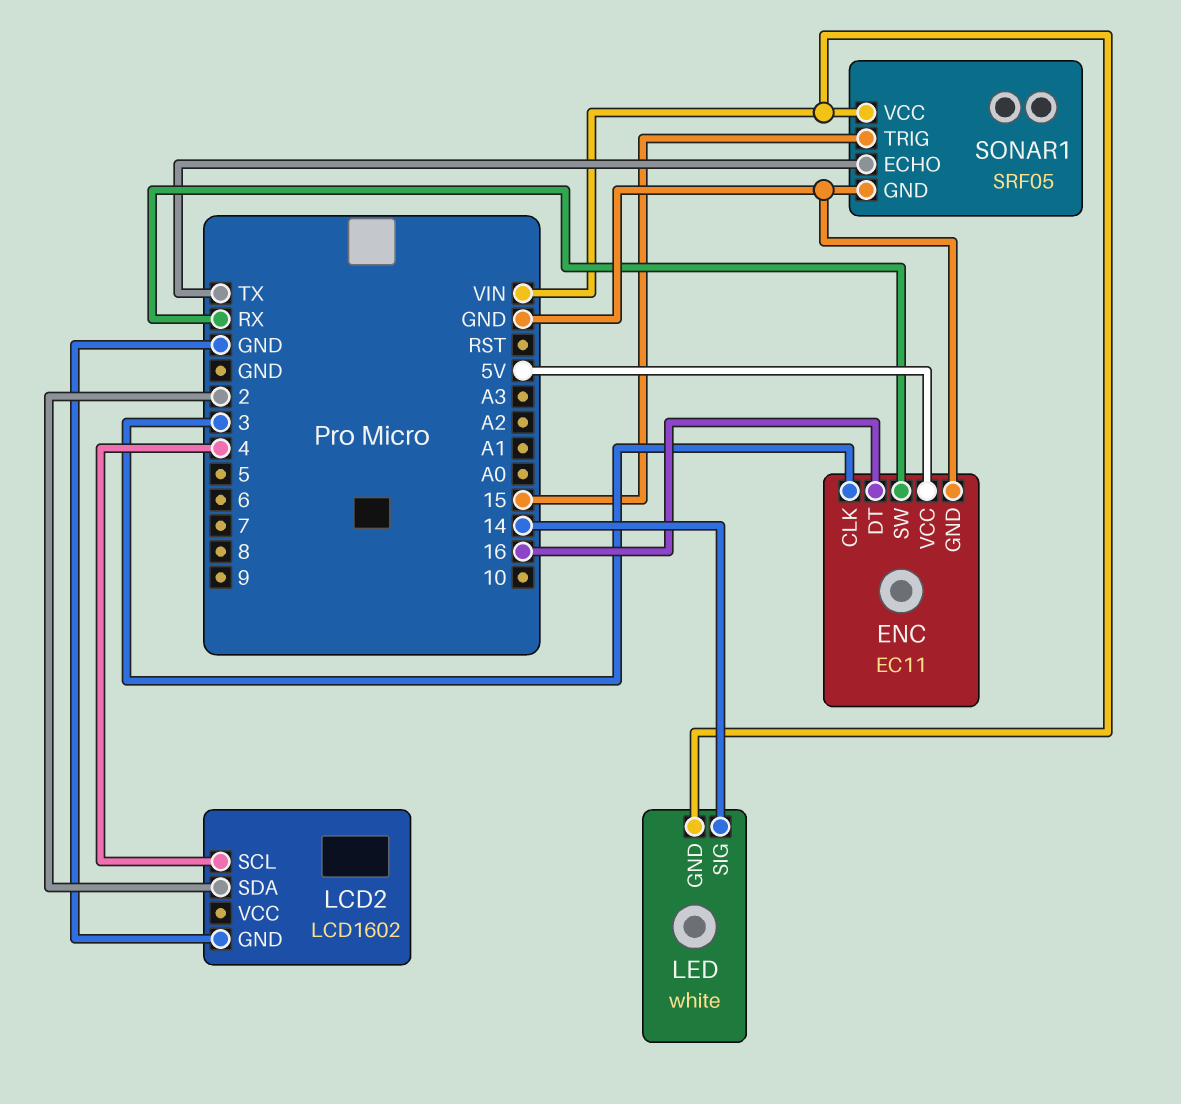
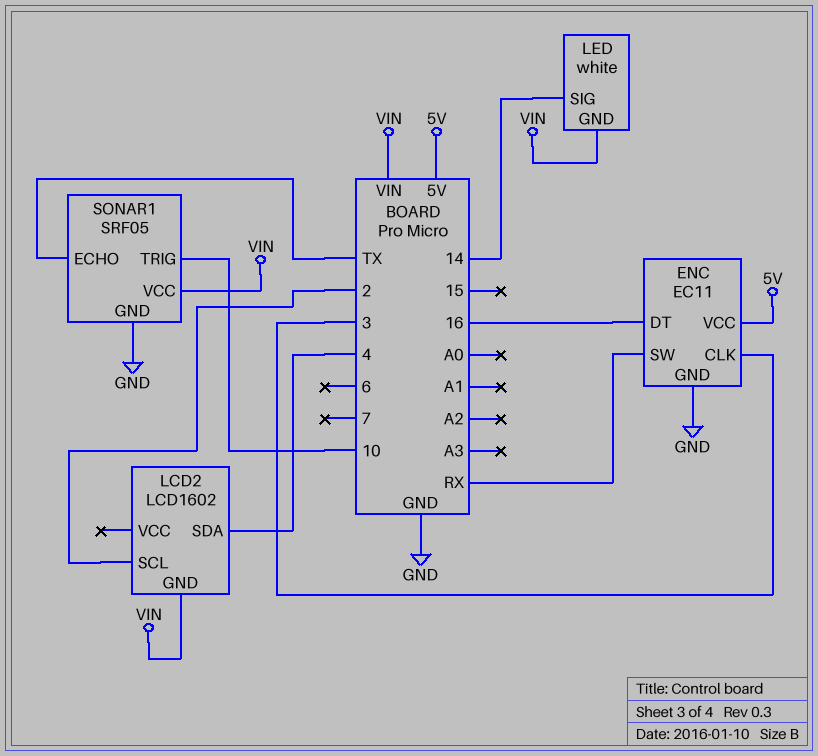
LCD2 pin GND: GND -> VIN
LCD2 pin SCL: 4 -> 2
LCD2 pin SDA: 2 -> 4
SONAR1 pin TRIG: 15 -> 10

